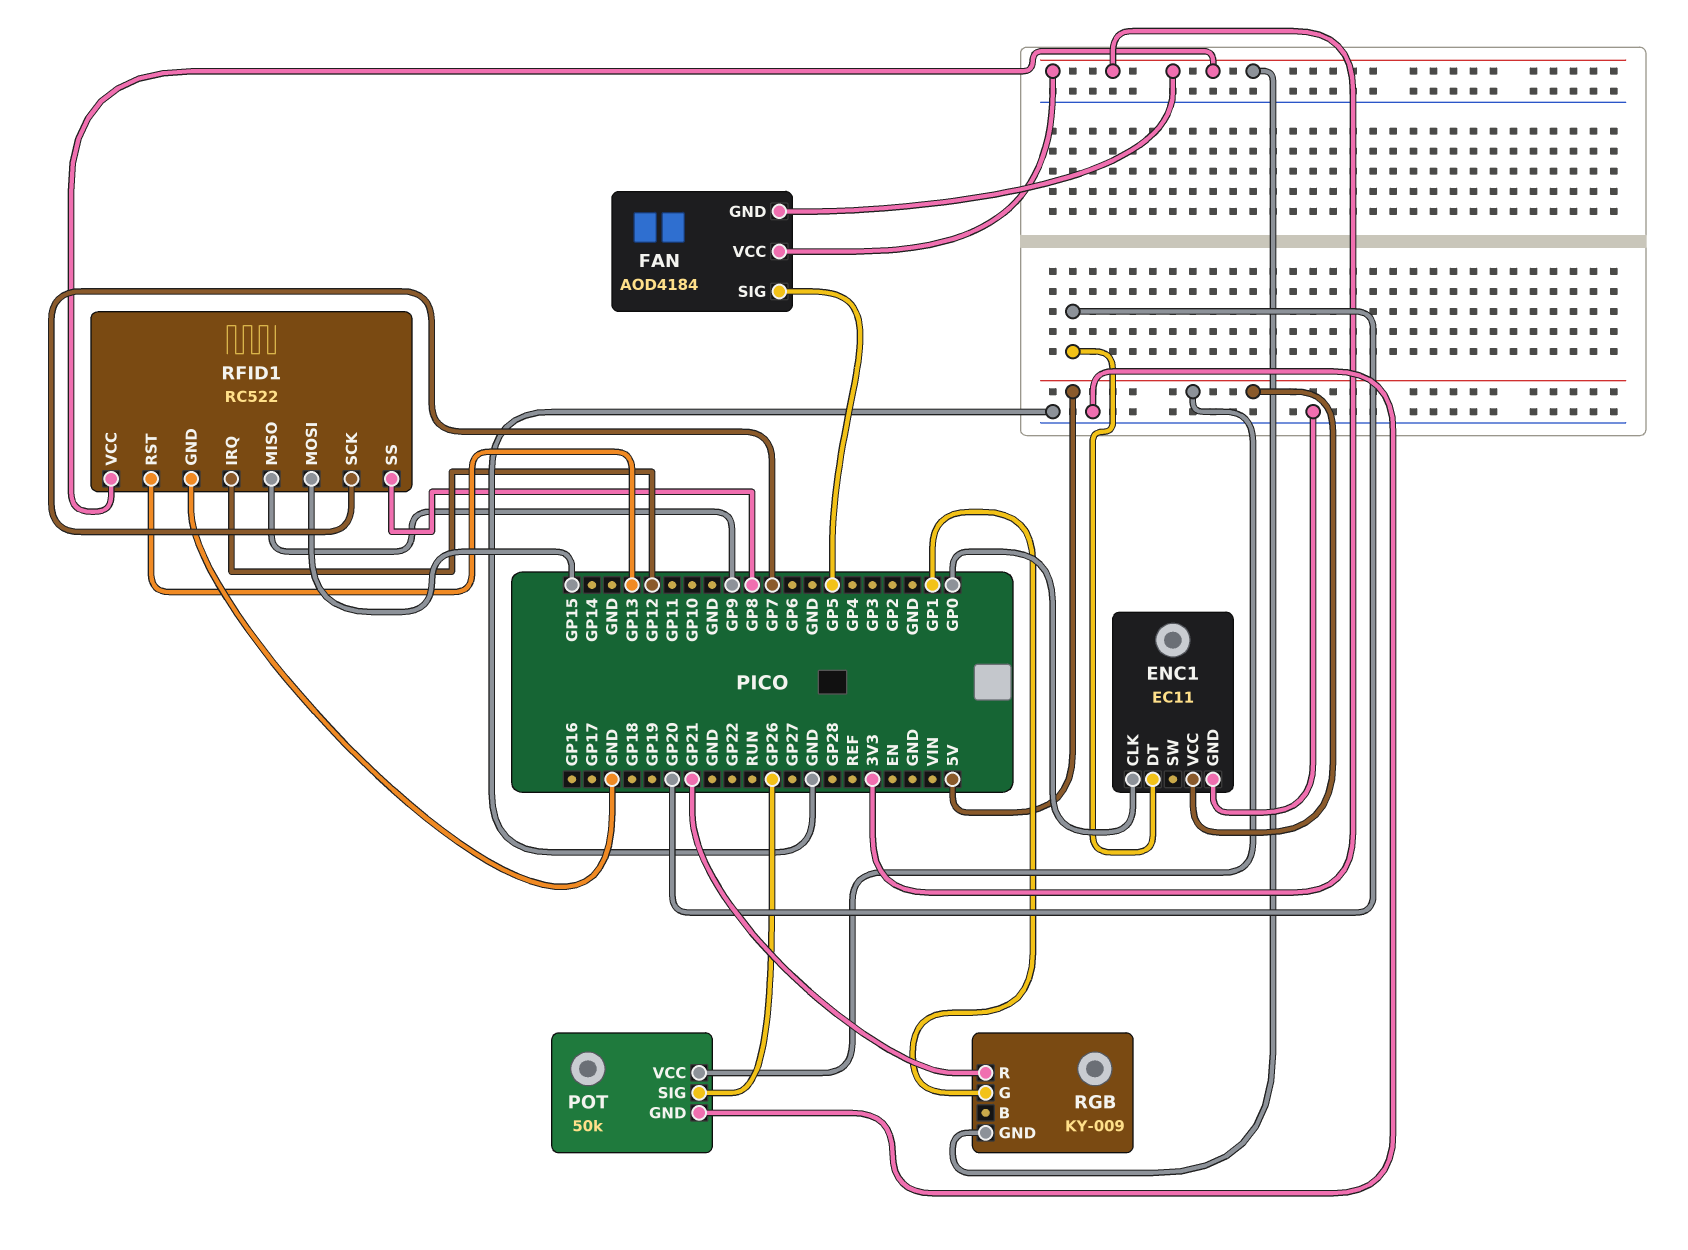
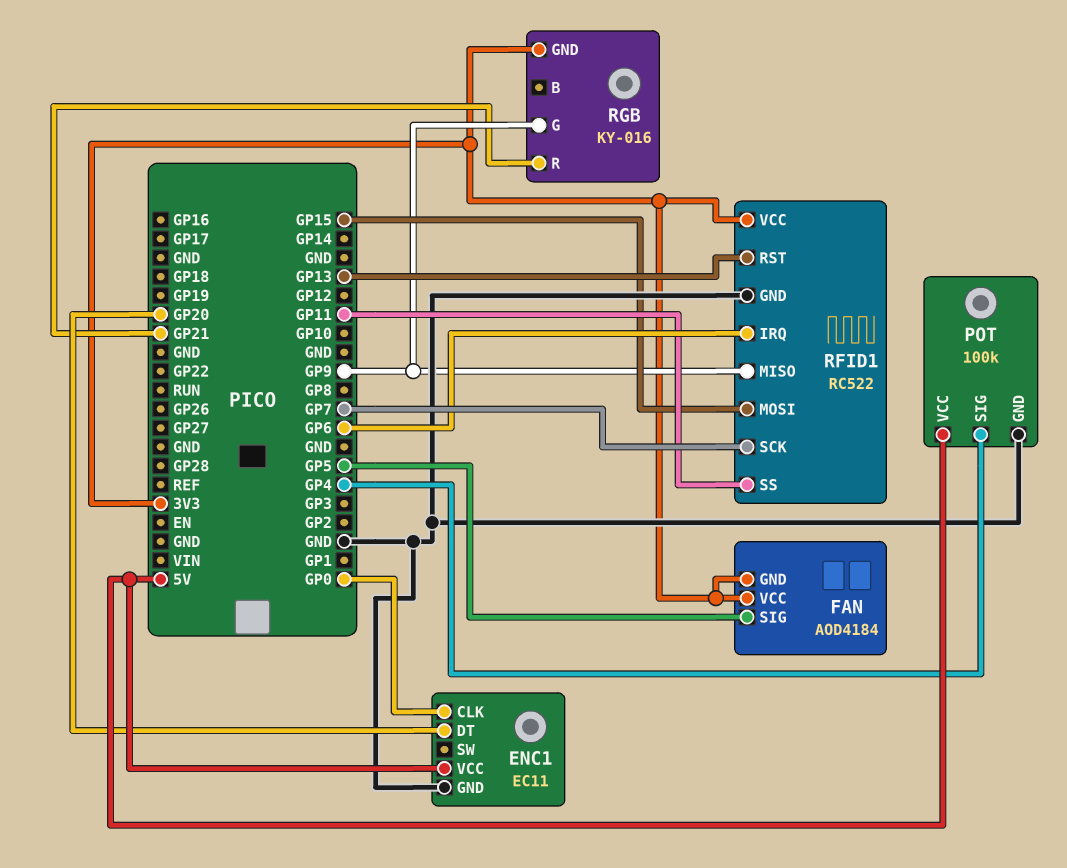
POT: 50k -> 100k
POT pin SIG: GP26 -> GP4
RFID1 pin IRQ: GP12 -> GP6
RFID1 pin SS: GP8 -> GP11
RGB: KY-009 -> KY-016
RGB pin G: GP1 -> GP9

